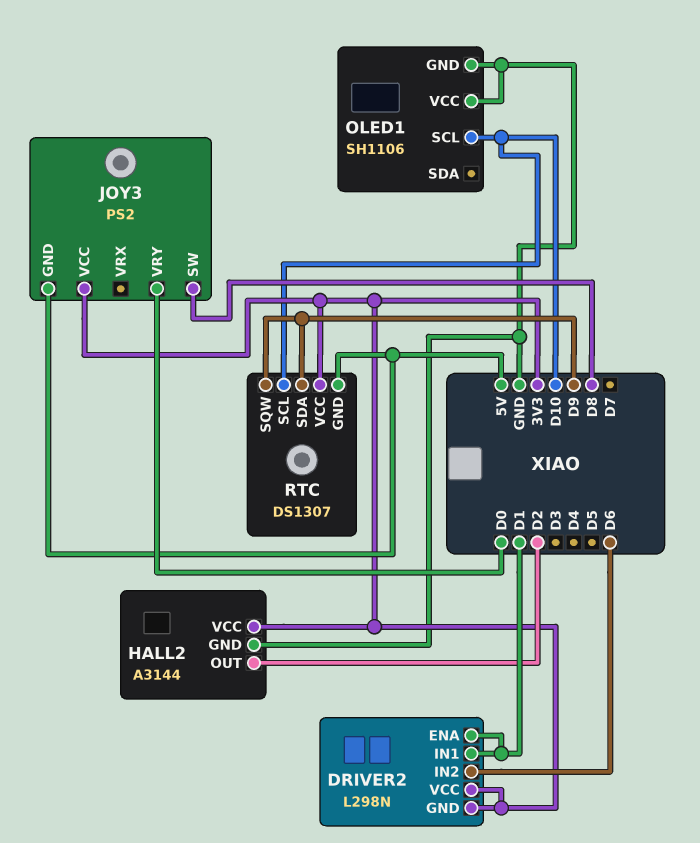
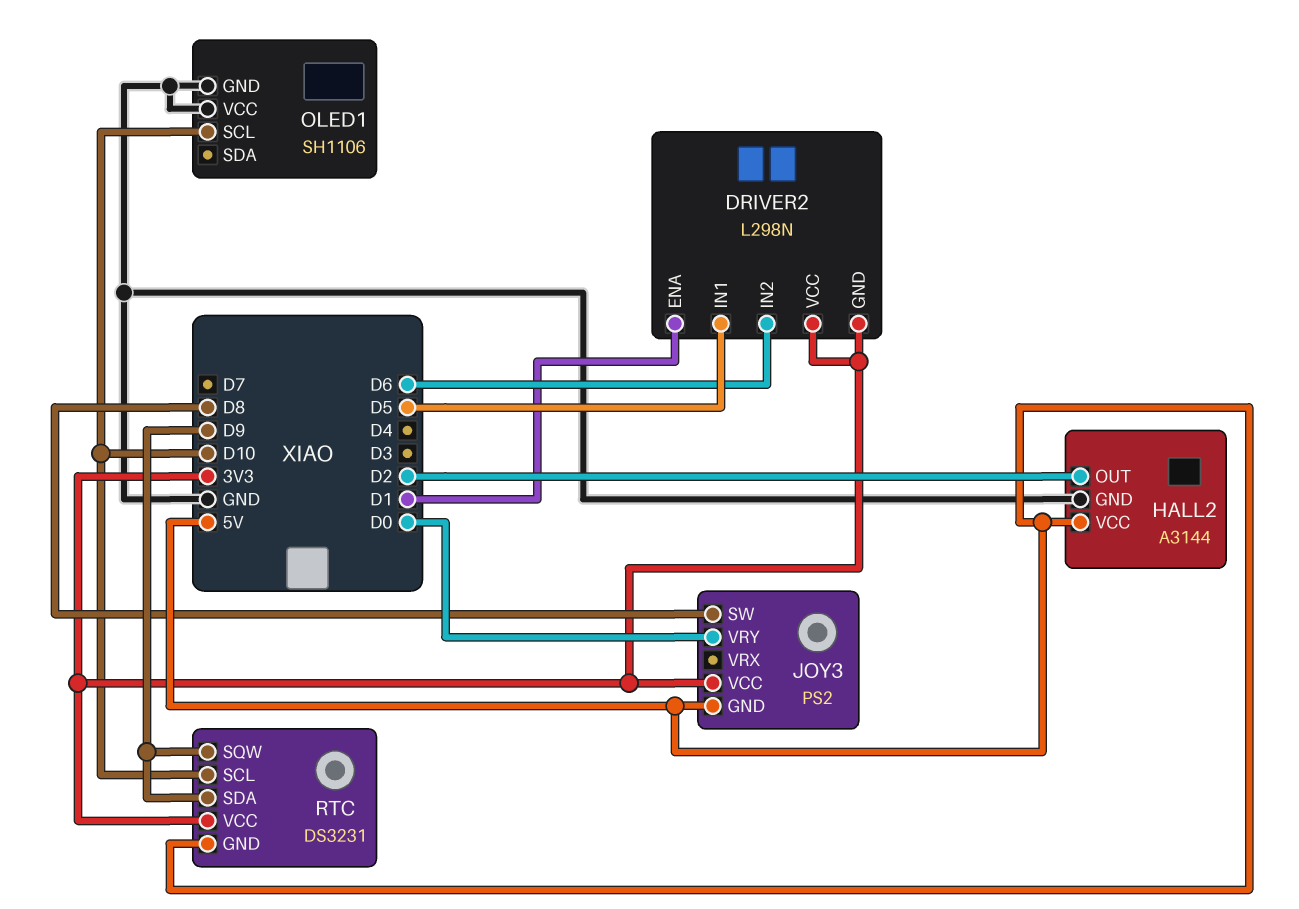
DRIVER2 pin IN1: D1 -> D5
HALL2 pin VCC: 3V3 -> 5V
RTC: DS1307 -> DS3231

